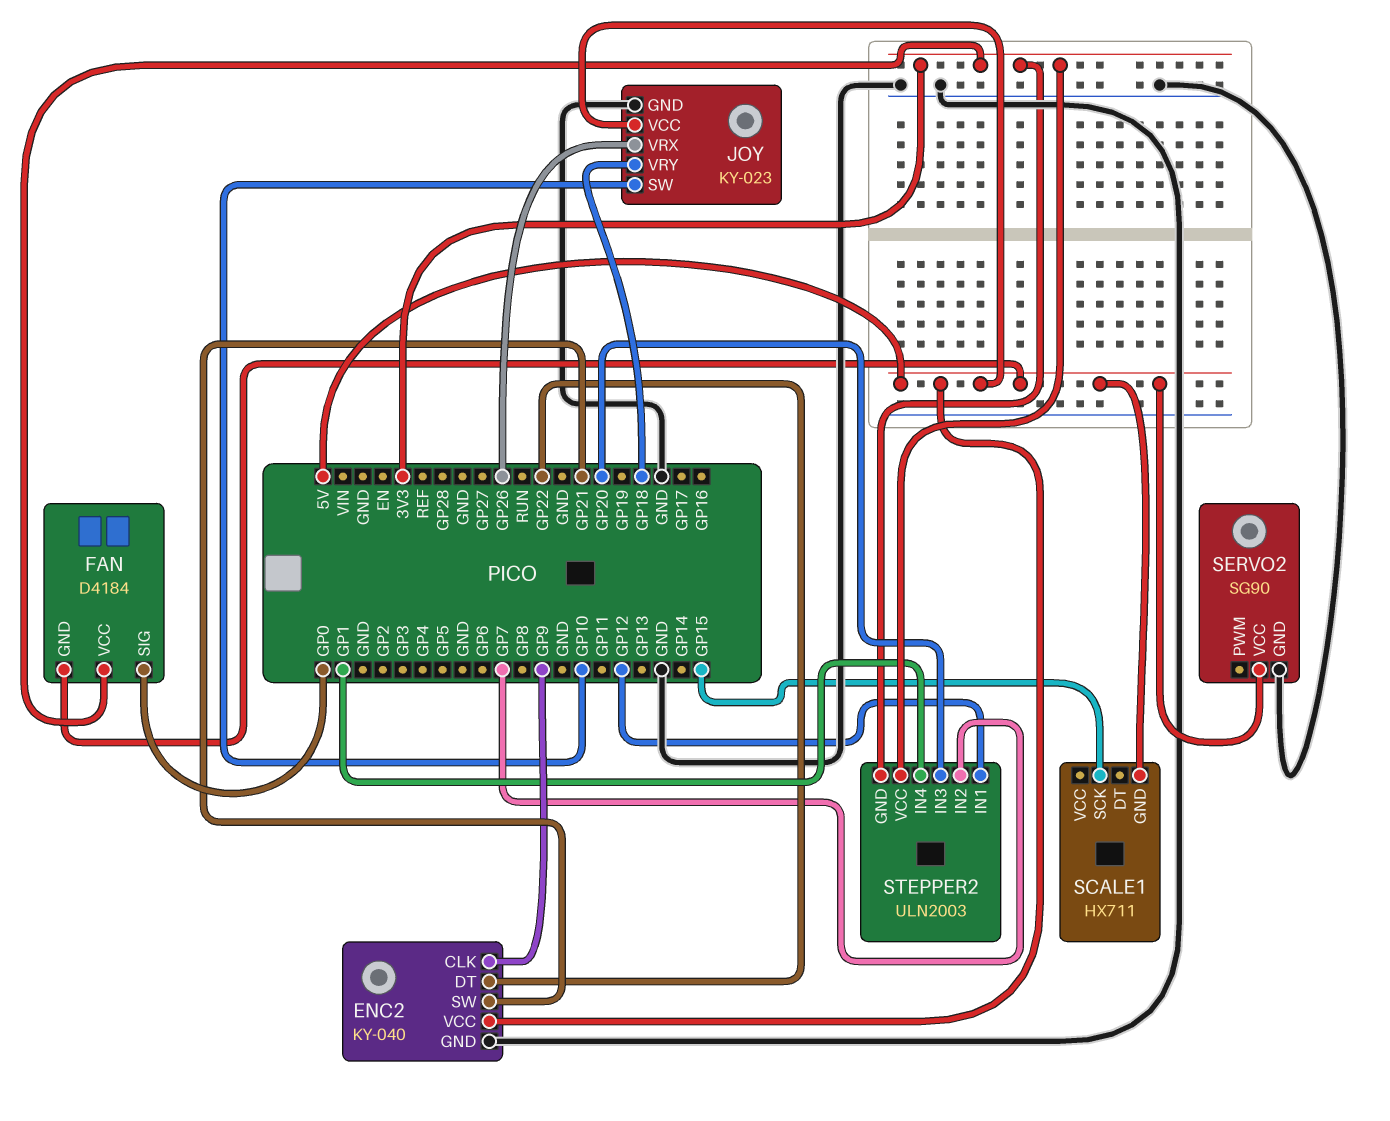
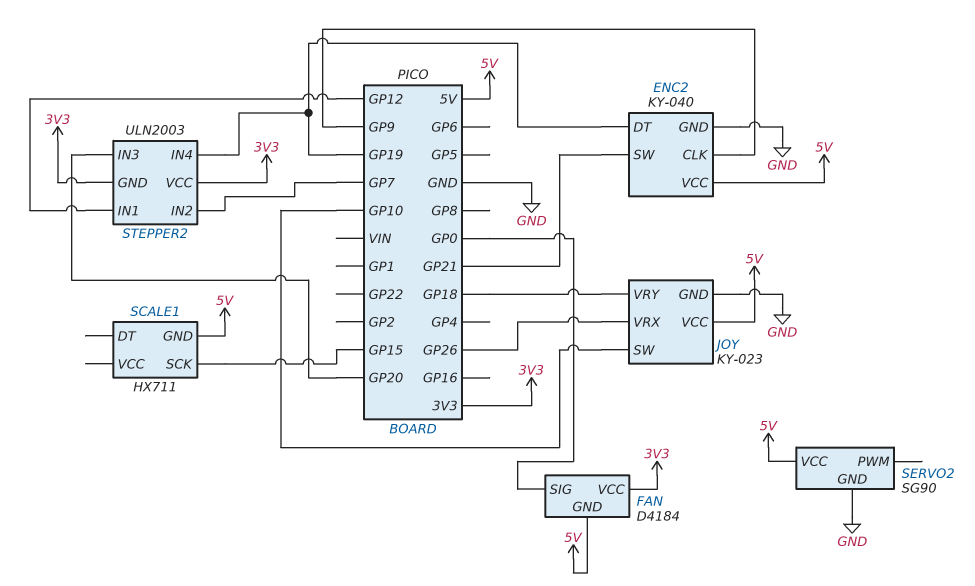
ENC2 pin DT: GP22 -> GP19
STEPPER2 pin IN4: GP1 -> GP19

